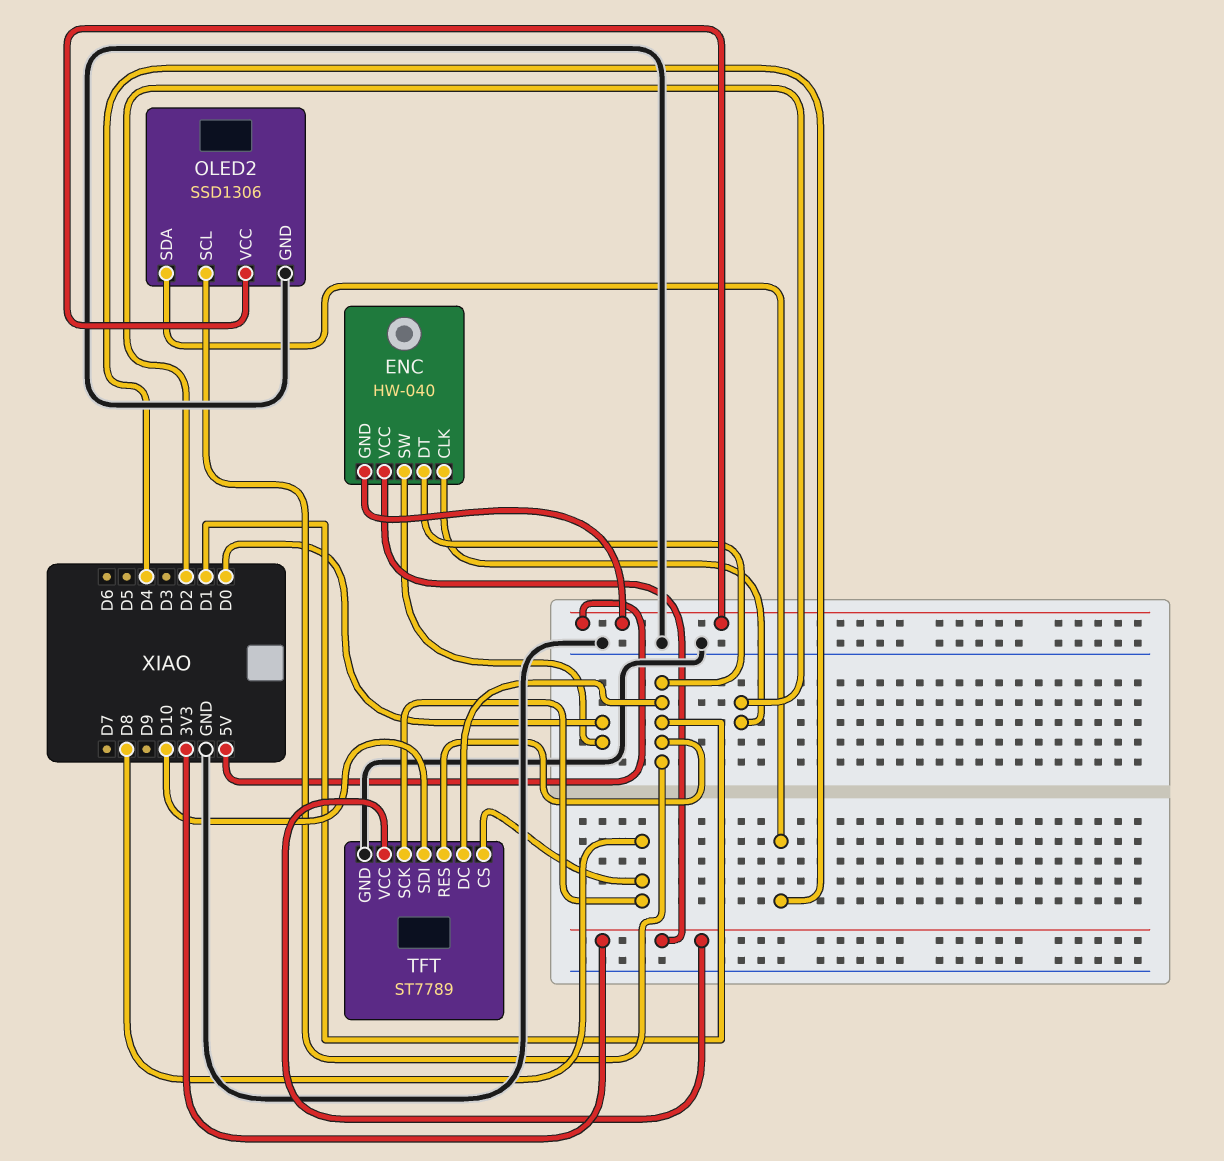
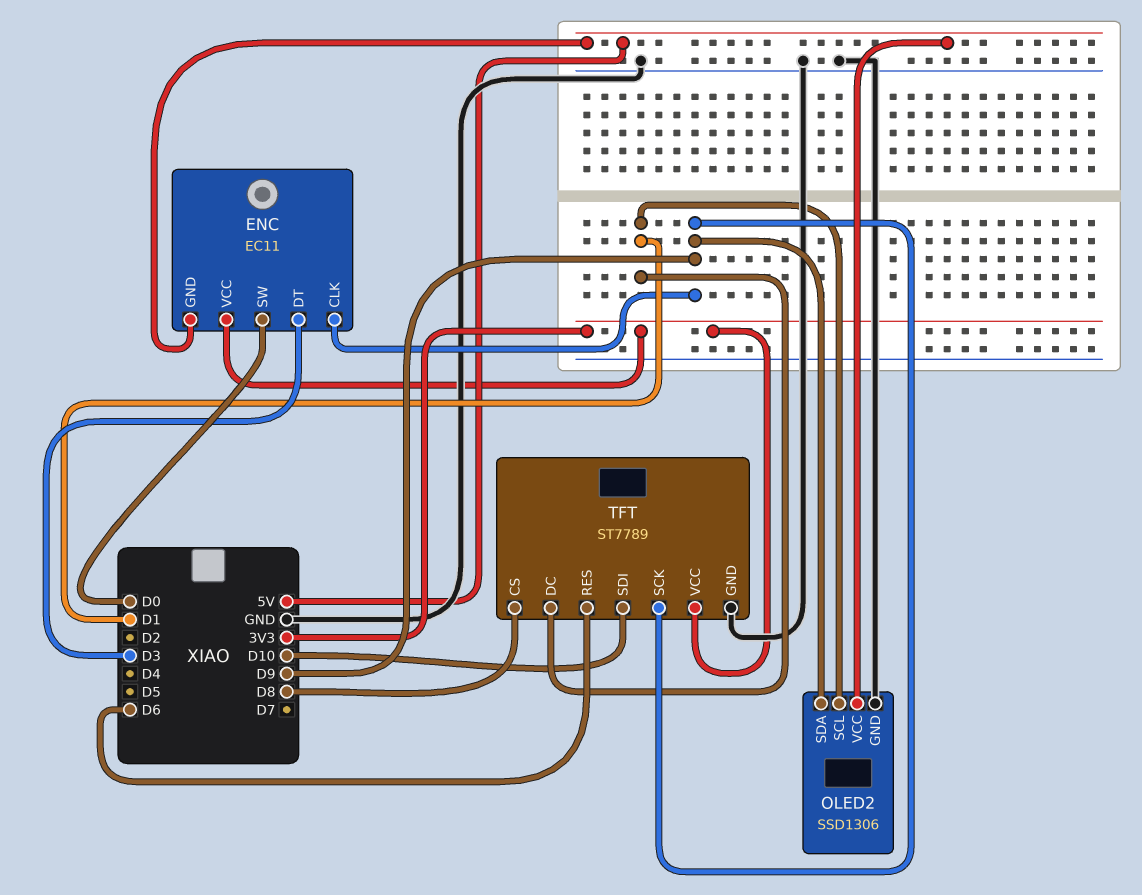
ENC: HW-040 -> EC11
ENC pin CLK: D2 -> D9
ENC pin DT: D1 -> D3
OLED2 pin SDA: D4 -> D9
TFT pin RES: D1 -> D6
TFT pin SCK: D8 -> D9

